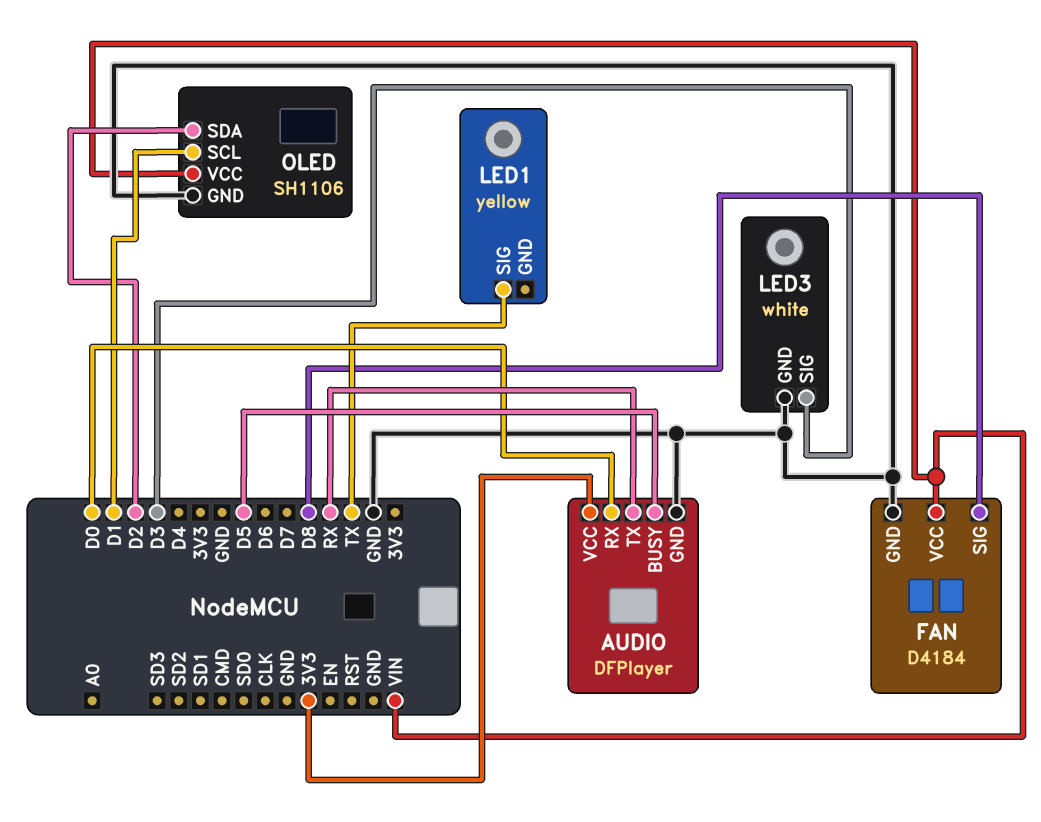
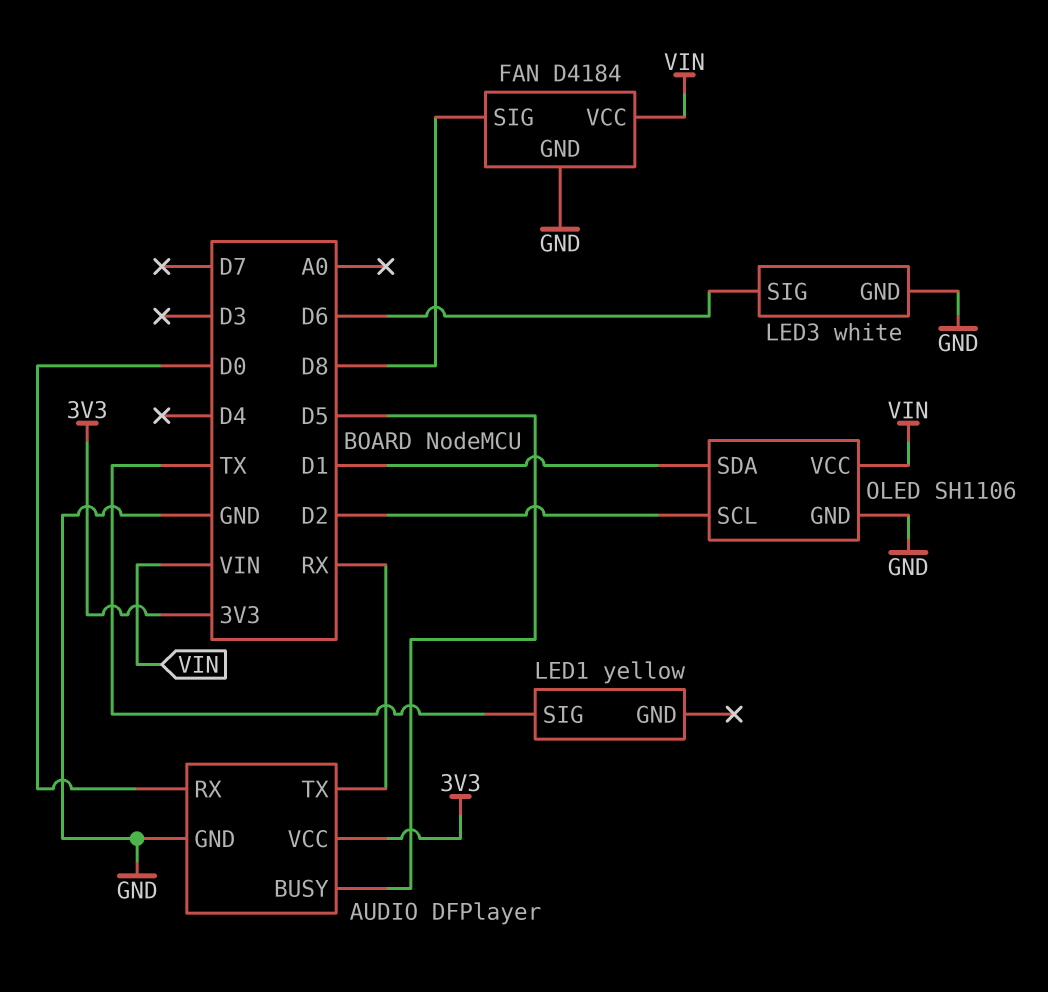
LED3 pin SIG: D3 -> D6
OLED pin SCL: D1 -> D2
OLED pin SDA: D2 -> D1

